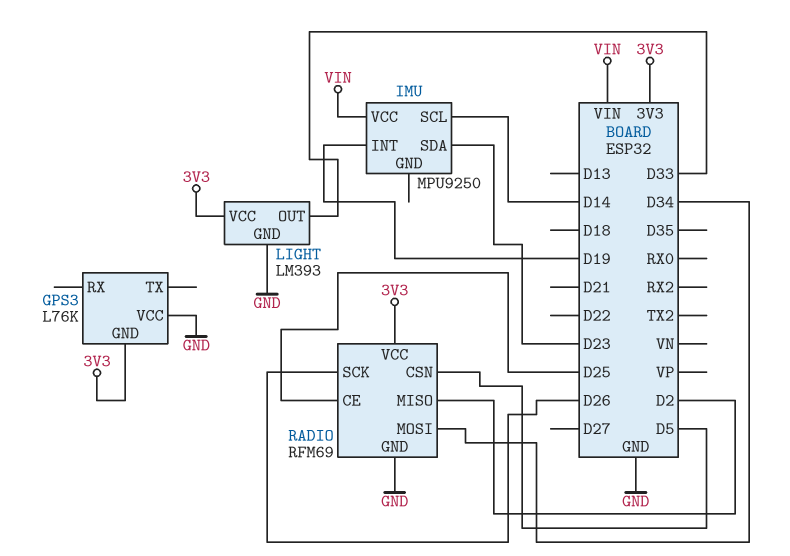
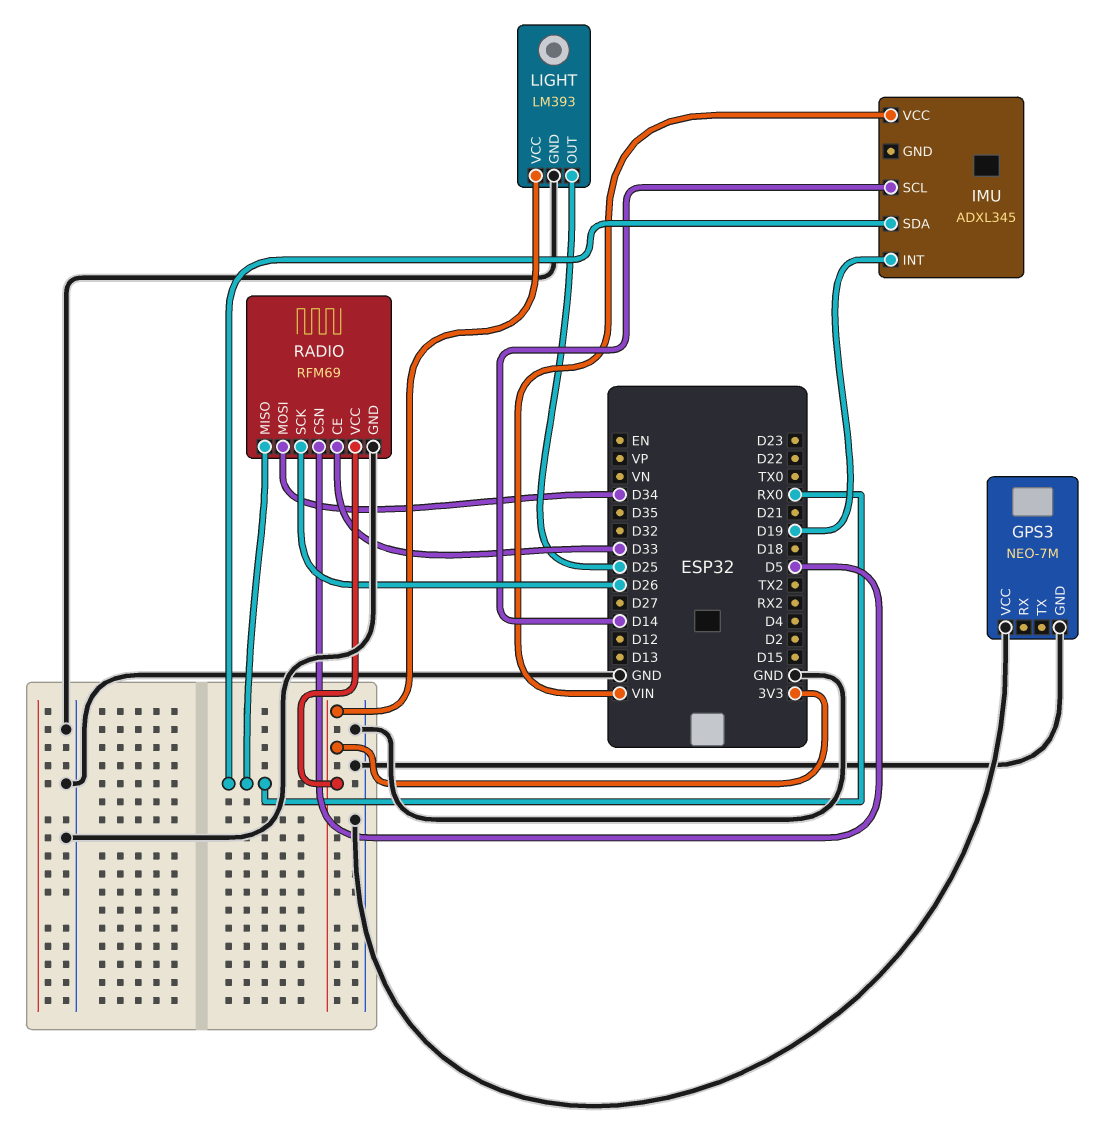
GPS3: L76K -> NEO-7M
GPS3 pin GND: 3V3 -> GND
IMU: MPU9250 -> ADXL345
IMU pin SDA: D23 -> RX0
LIGHT pin OUT: D33 -> D25
RADIO pin CE: D25 -> D33
RADIO pin MISO: D2 -> RX0

